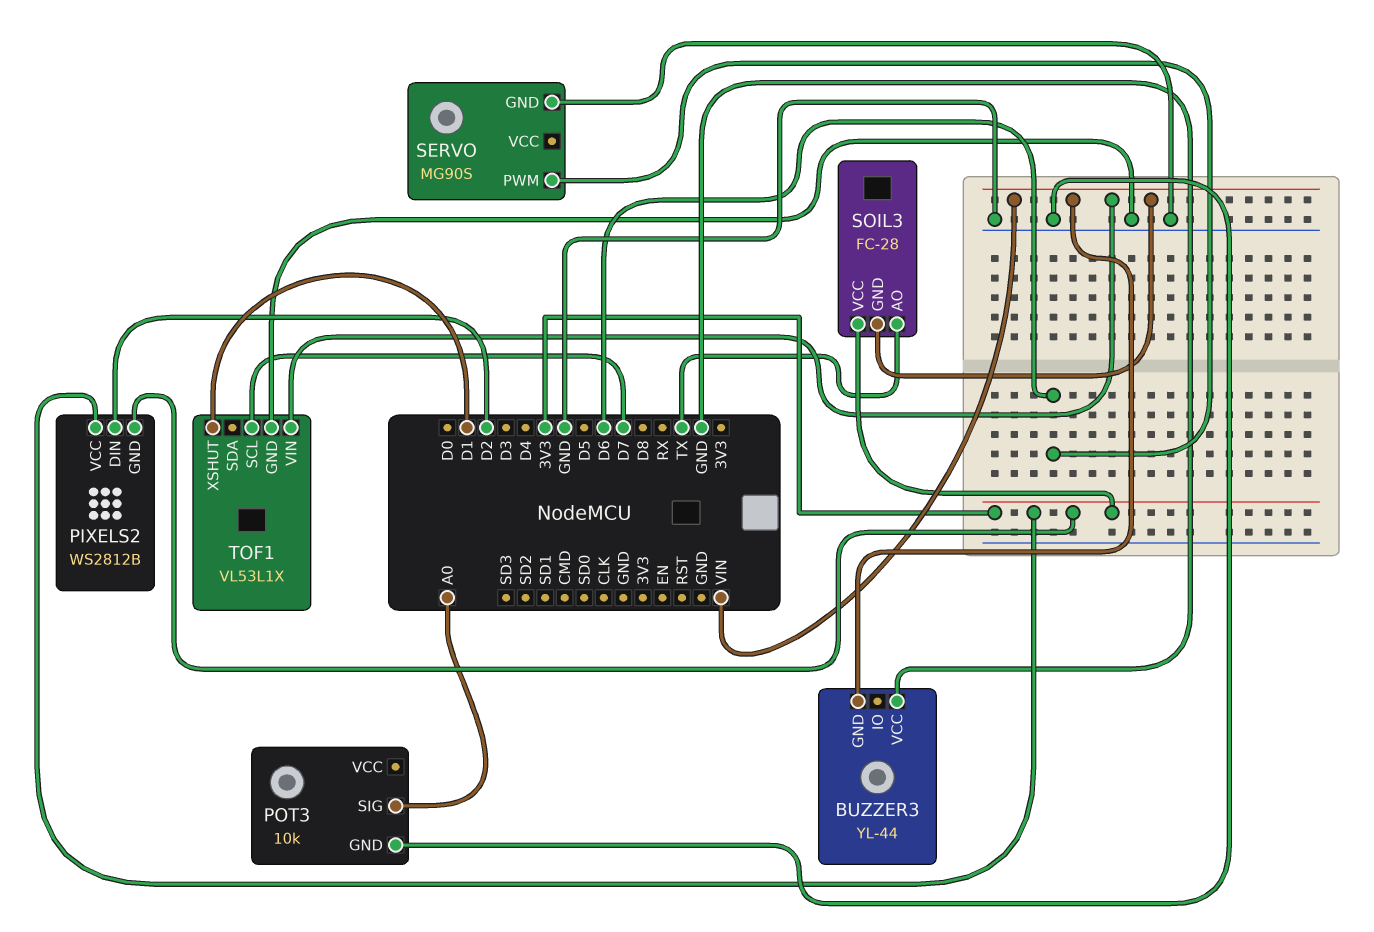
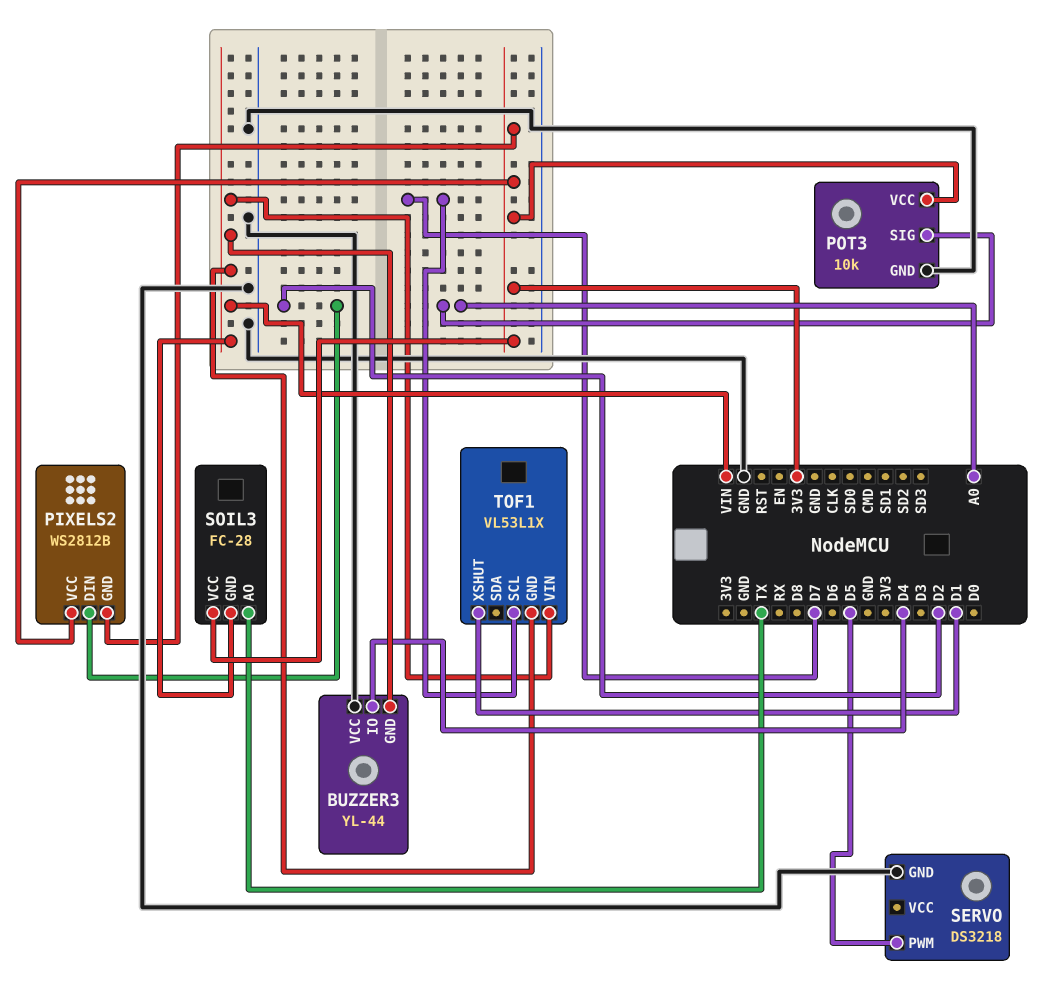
BUZZER3 pin IO: none -> D4
POT3 pin VCC: none -> 3V3
SERVO: MG90S -> DS3218
SERVO pin PWM: D6 -> D5
TOF1 pin GND: GND -> VIN

